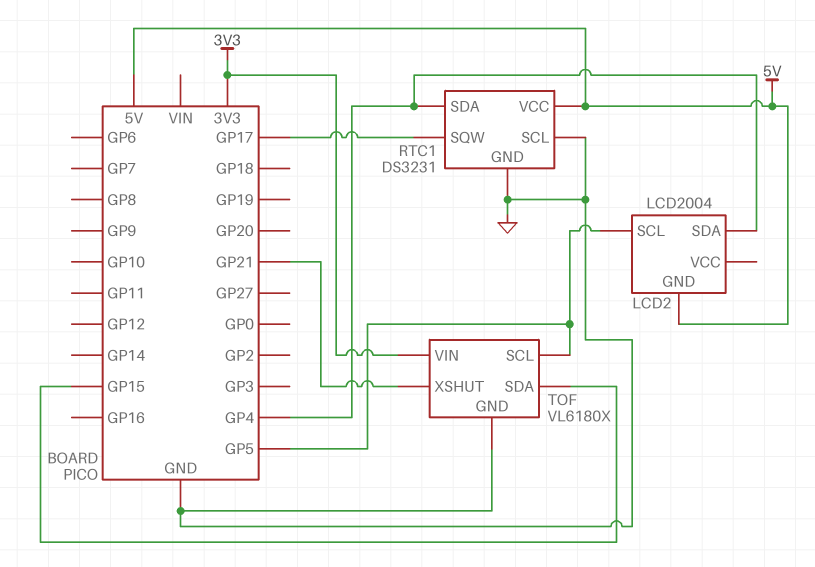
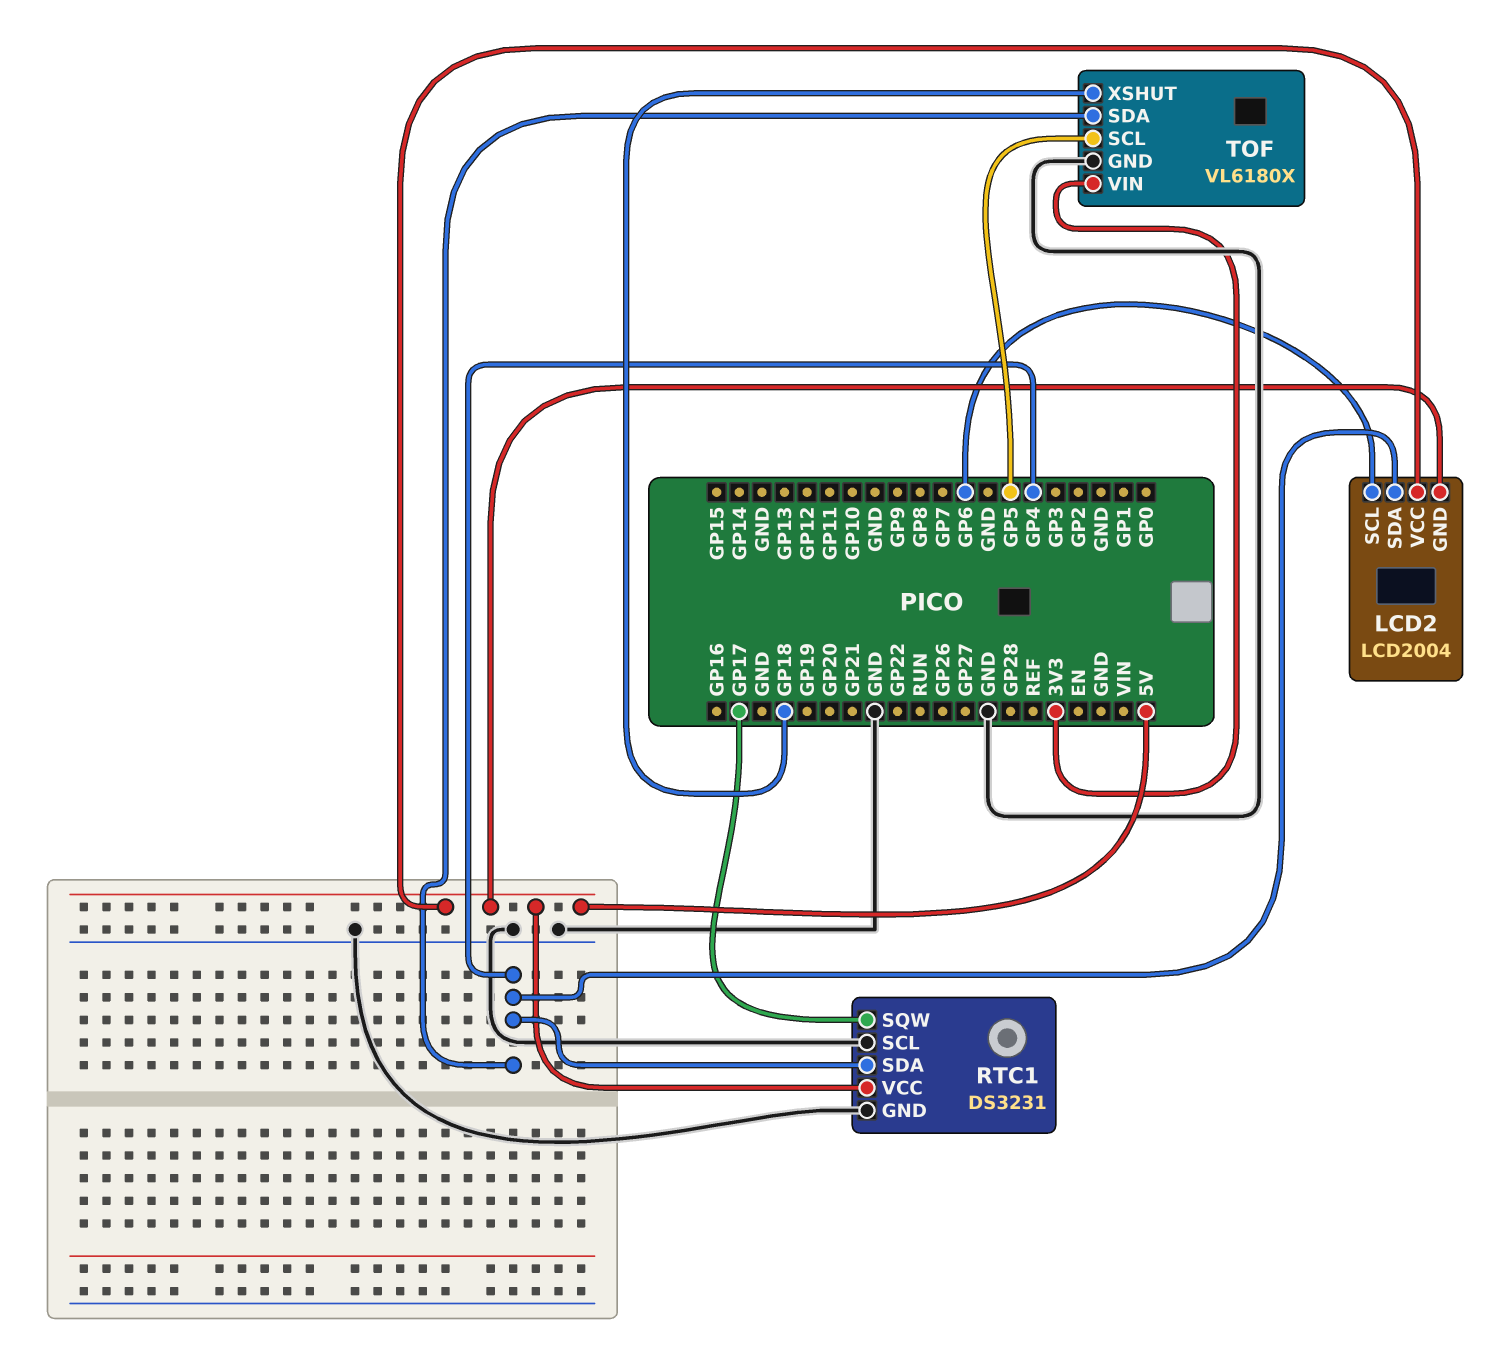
LCD2 pin SCL: GP5 -> GP6
LCD2 pin VCC: none -> 5V
TOF pin SDA: GP15 -> GP4
TOF pin XSHUT: GP21 -> GP18

